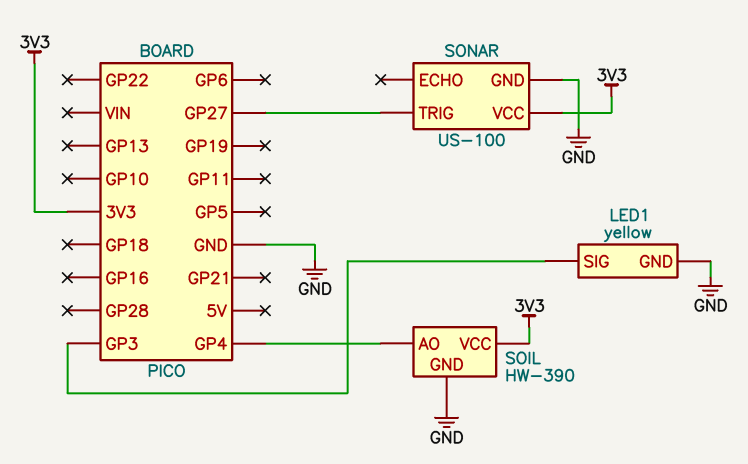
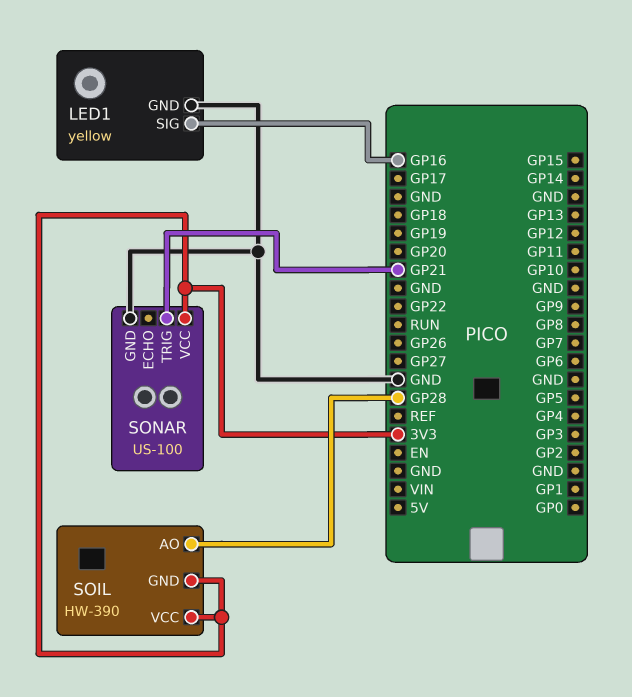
LED1 pin SIG: GP3 -> GP16
SOIL pin AO: GP4 -> GP28
SOIL pin GND: GND -> 3V3
SONAR pin TRIG: GP27 -> GP21

